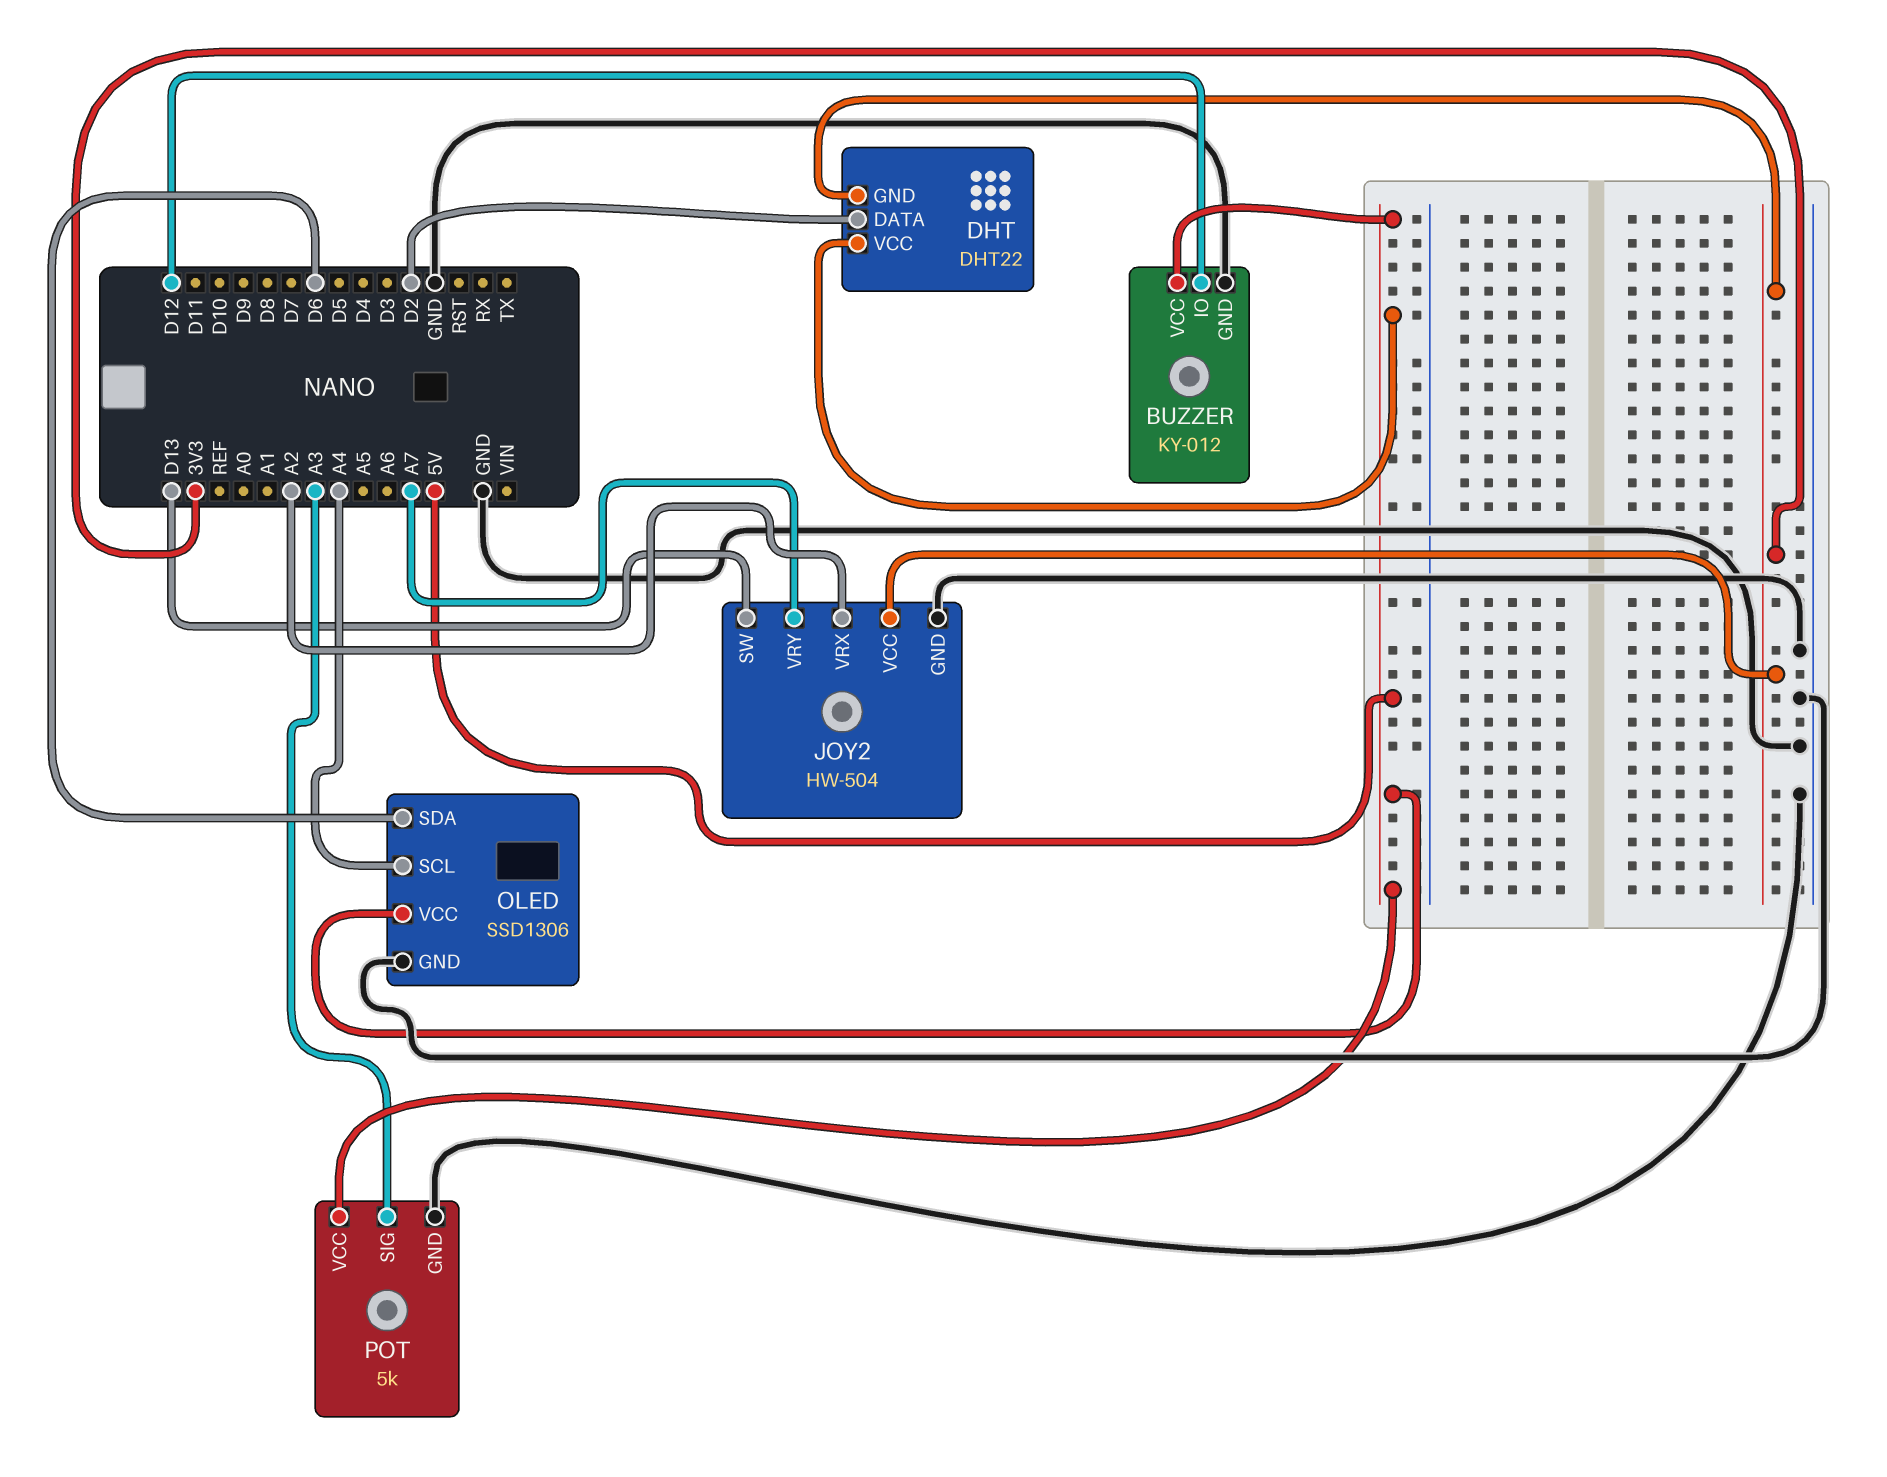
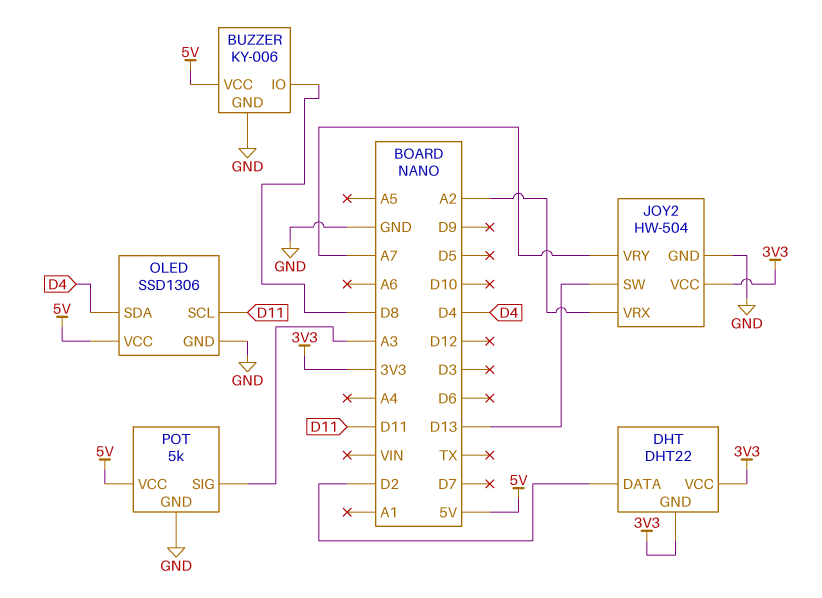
BUZZER: KY-012 -> KY-006
BUZZER pin IO: D12 -> D8
DHT pin VCC: 5V -> 3V3
OLED pin SCL: A4 -> D11
OLED pin SDA: D6 -> D4

